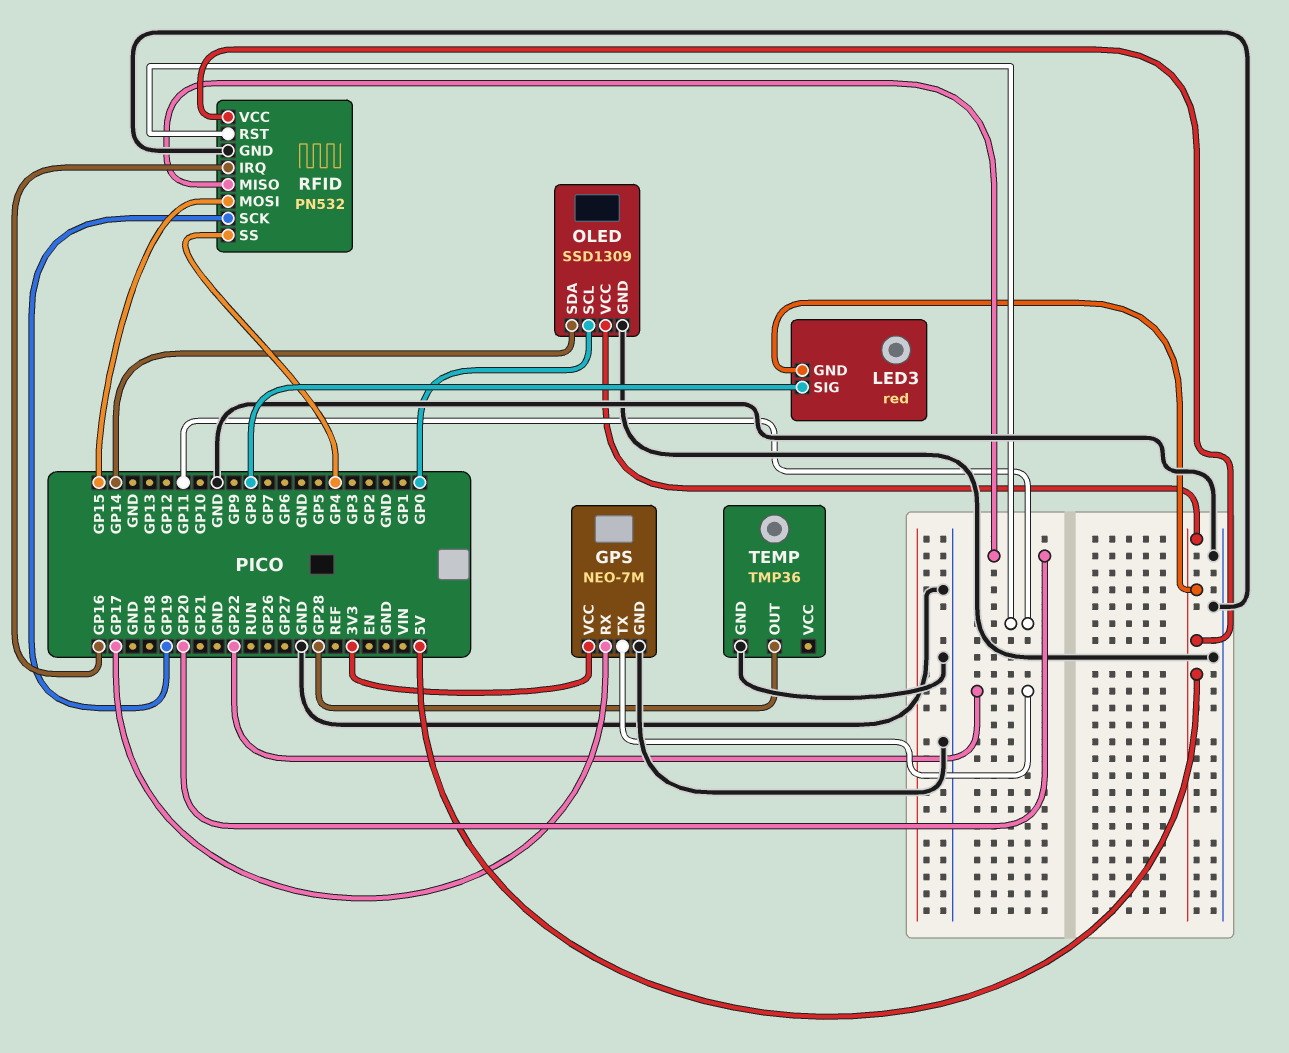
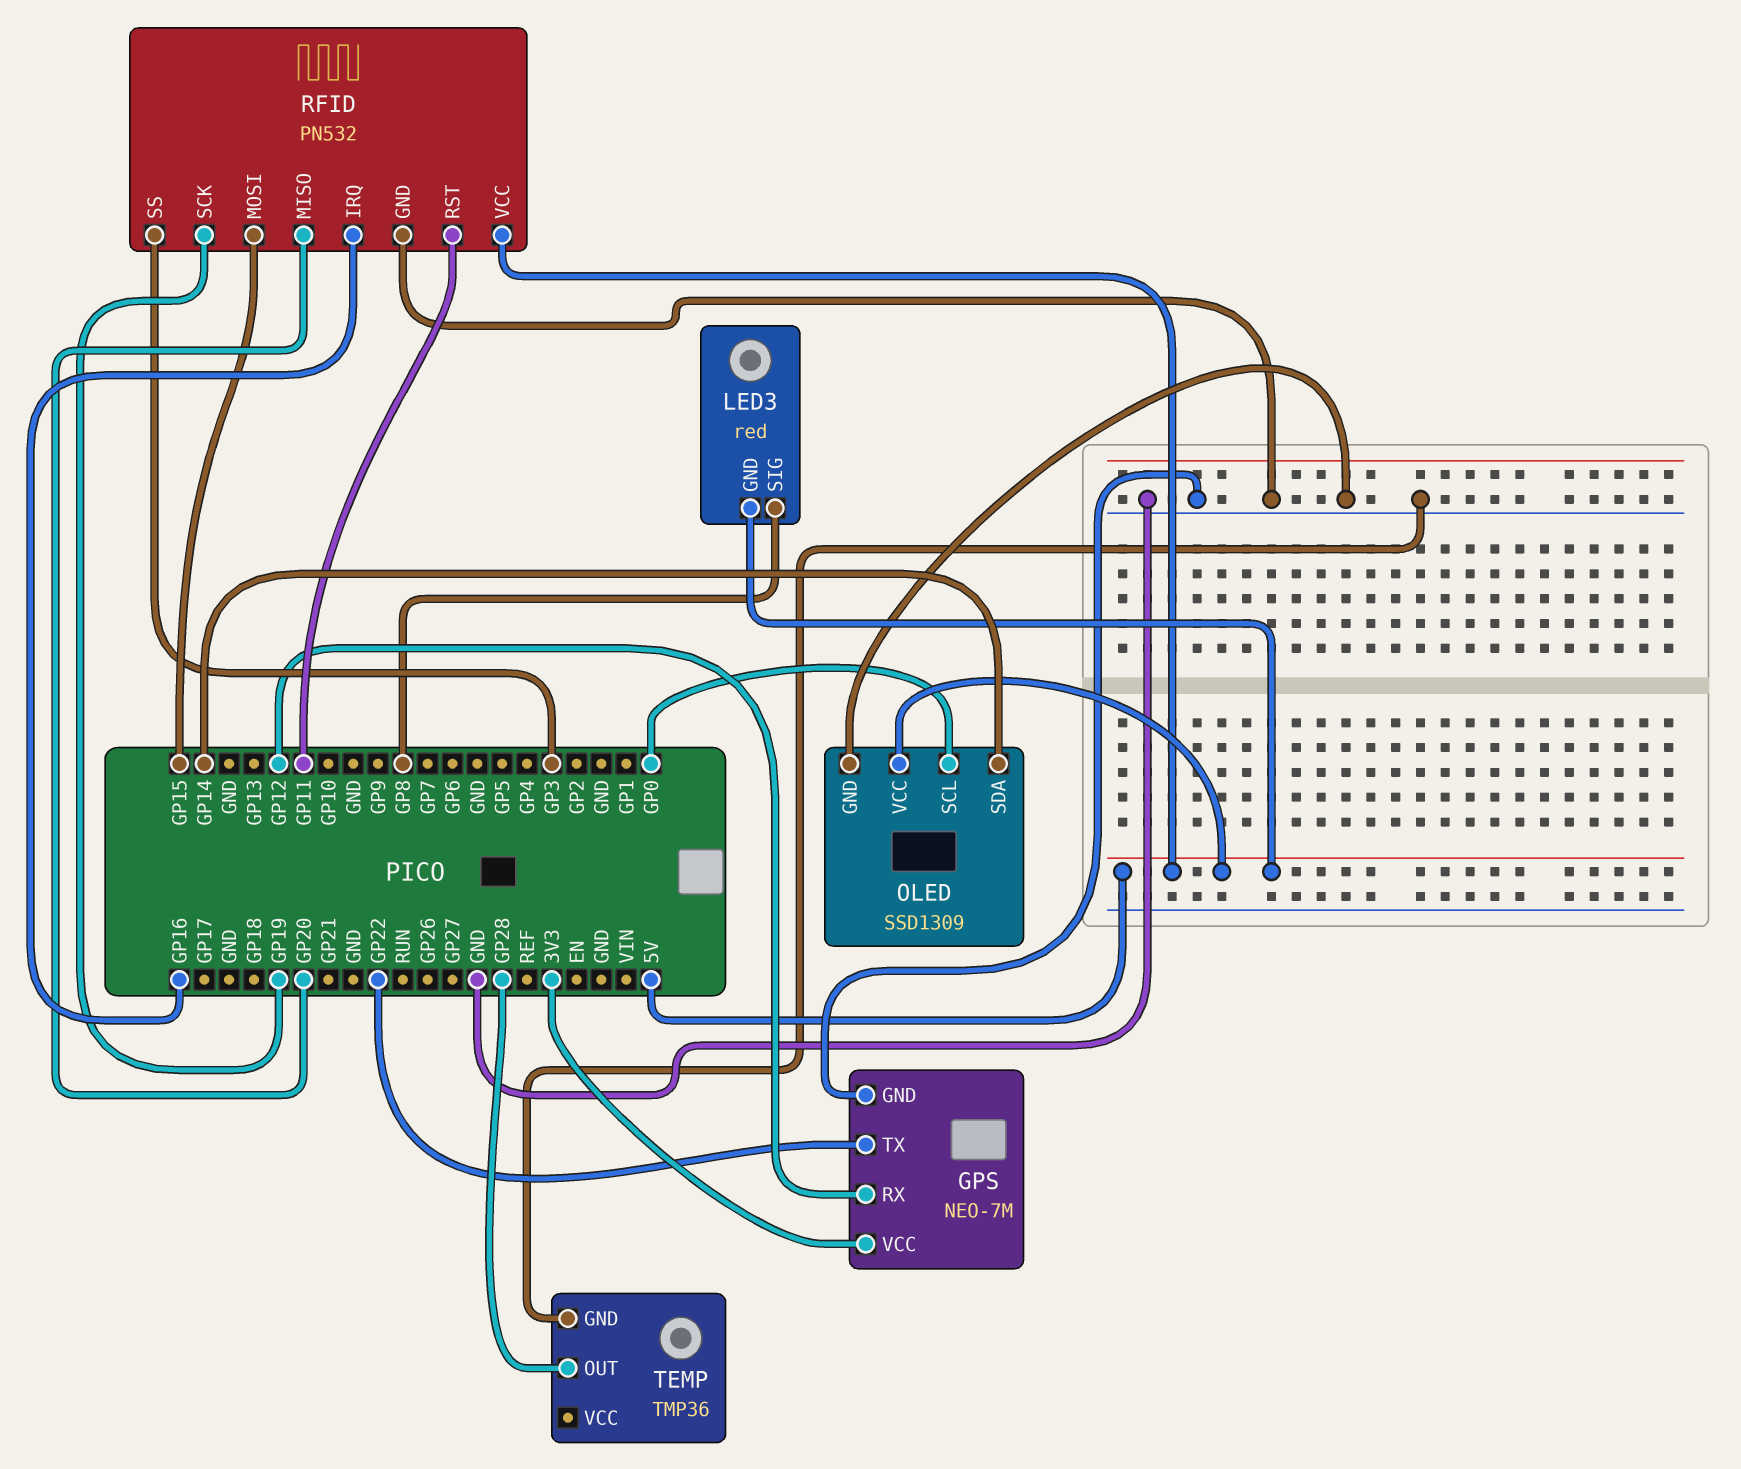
GPS pin RX: GP17 -> GP12
RFID pin SS: GP4 -> GP3

